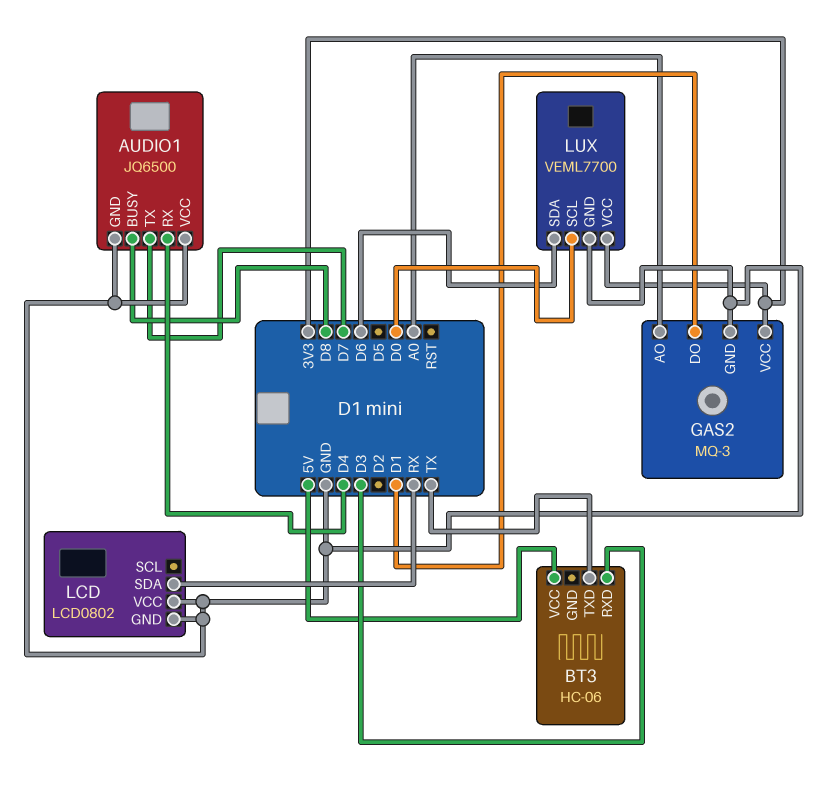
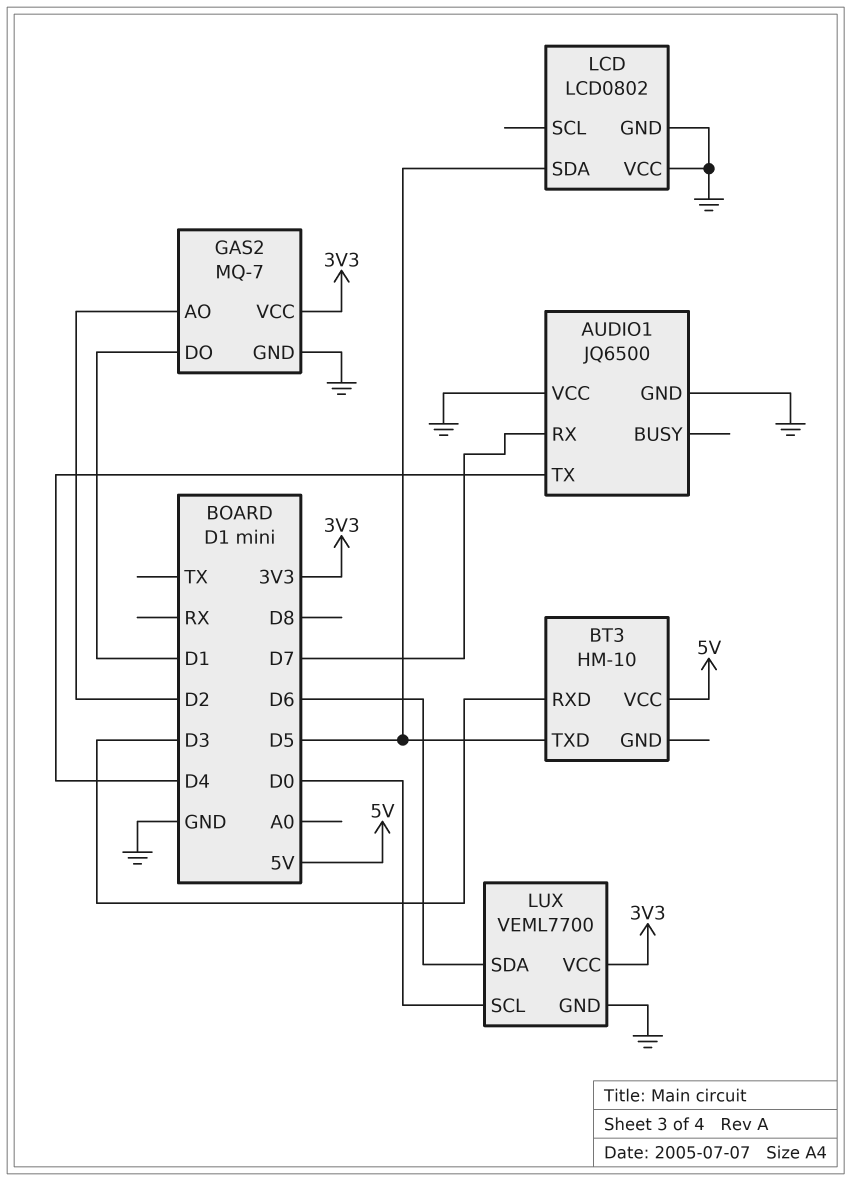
AUDIO1 pin BUSY: D8 -> none
AUDIO1 pin RX: D4 -> D7
AUDIO1 pin TX: D7 -> D4
BT3: HC-06 -> HM-10
BT3 pin TXD: TX -> D5
GAS2: MQ-3 -> MQ-7
GAS2 pin AO: A0 -> D2
LCD pin SDA: RX -> D5

